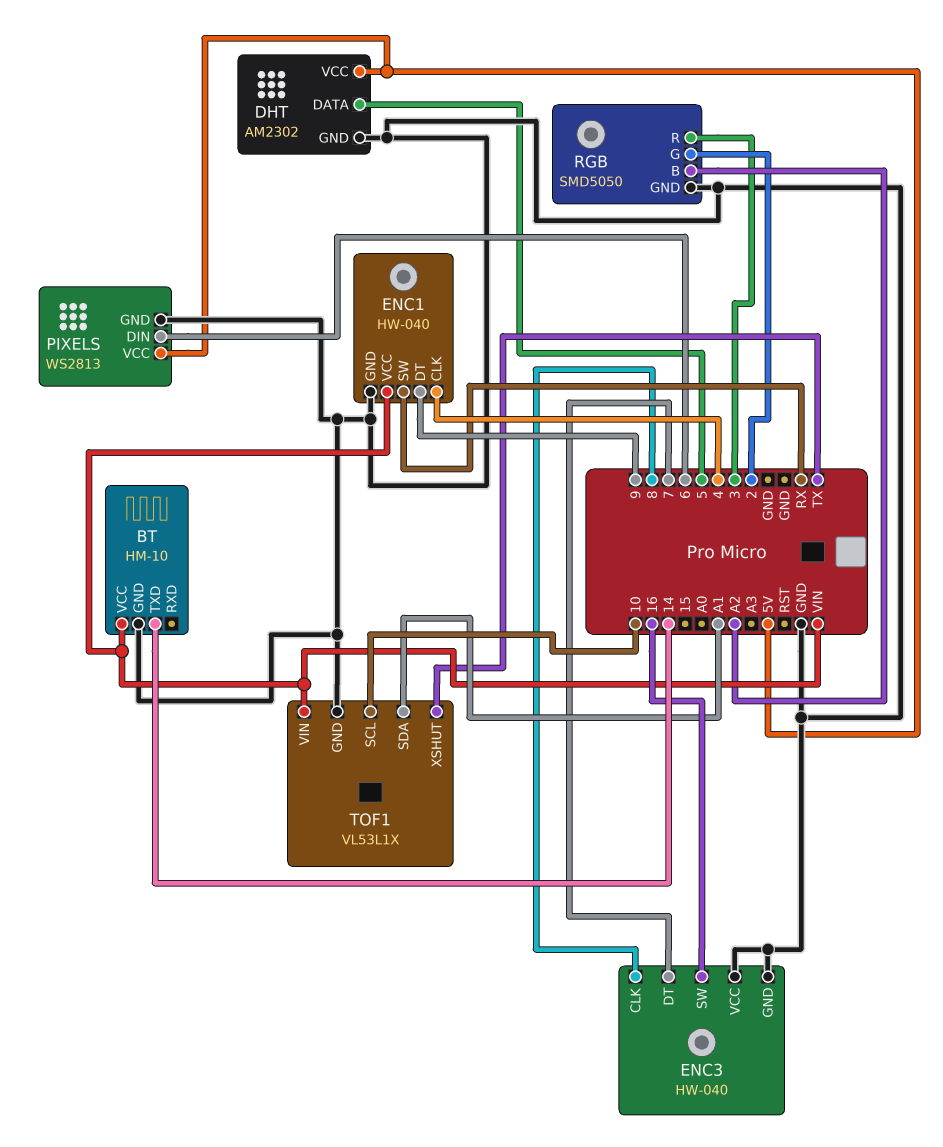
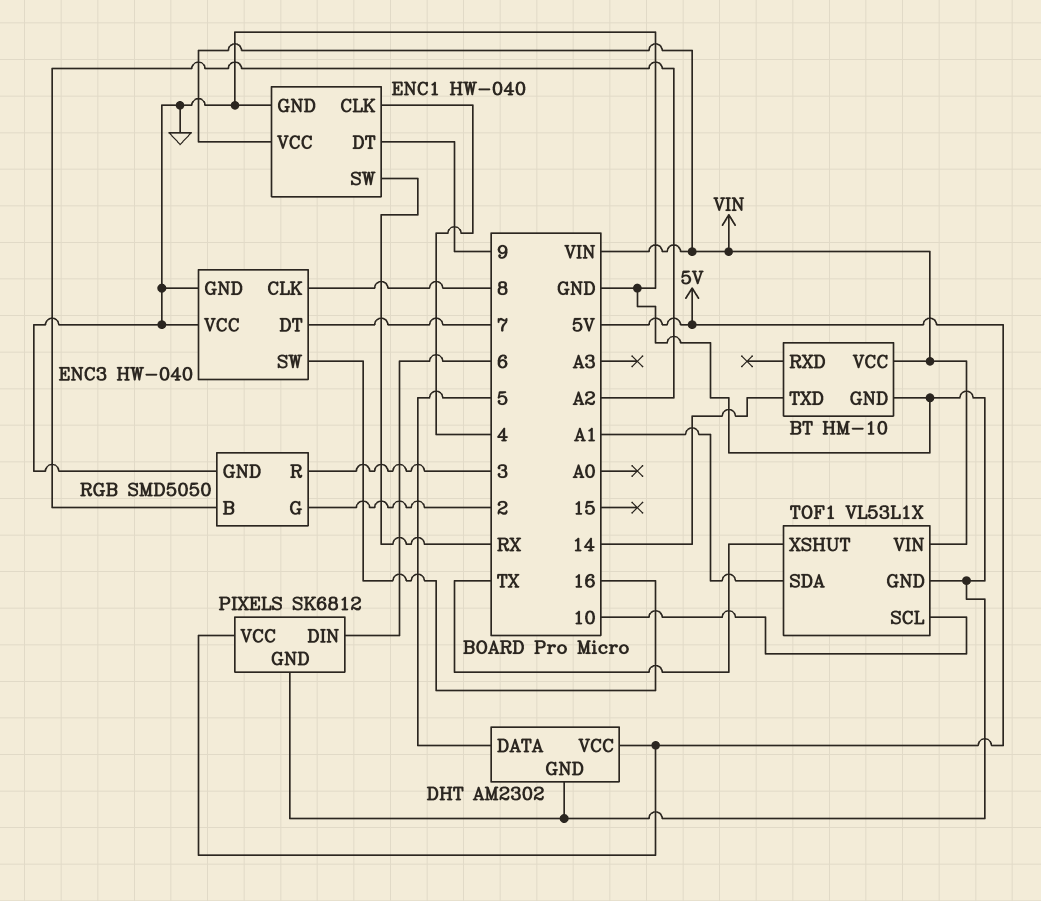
PIXELS: WS2813 -> SK6812

